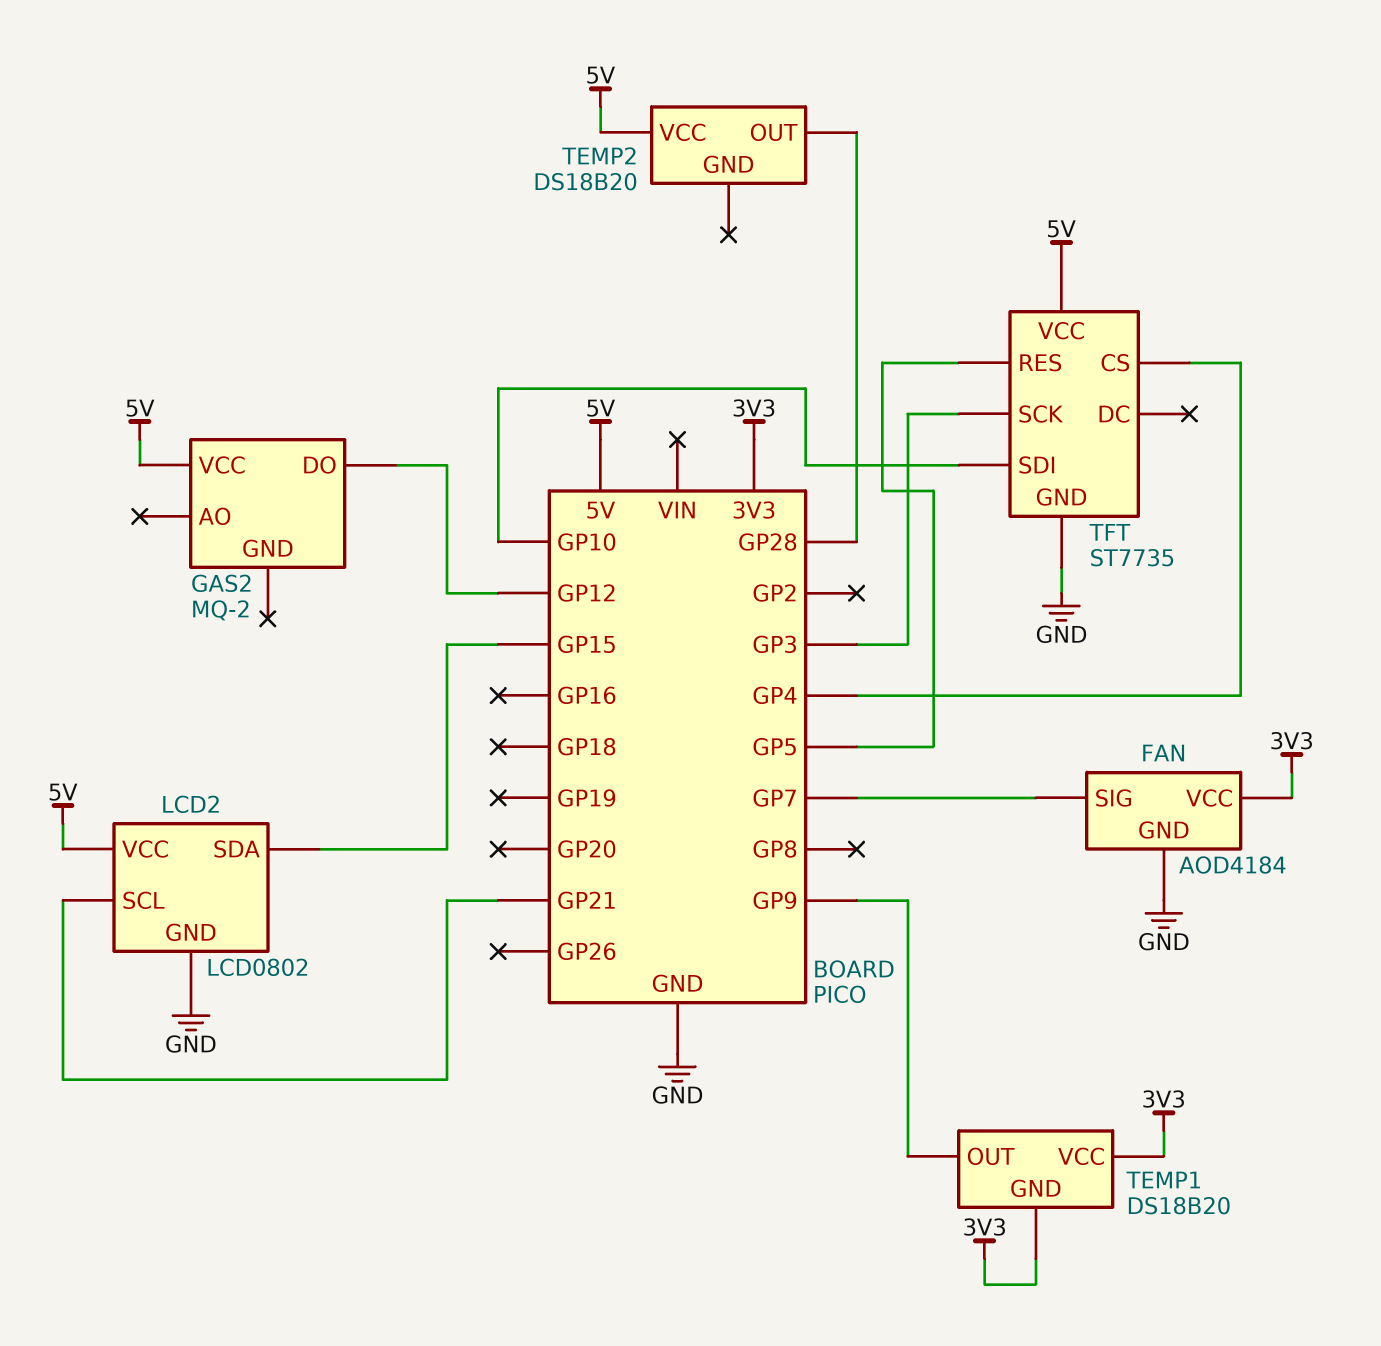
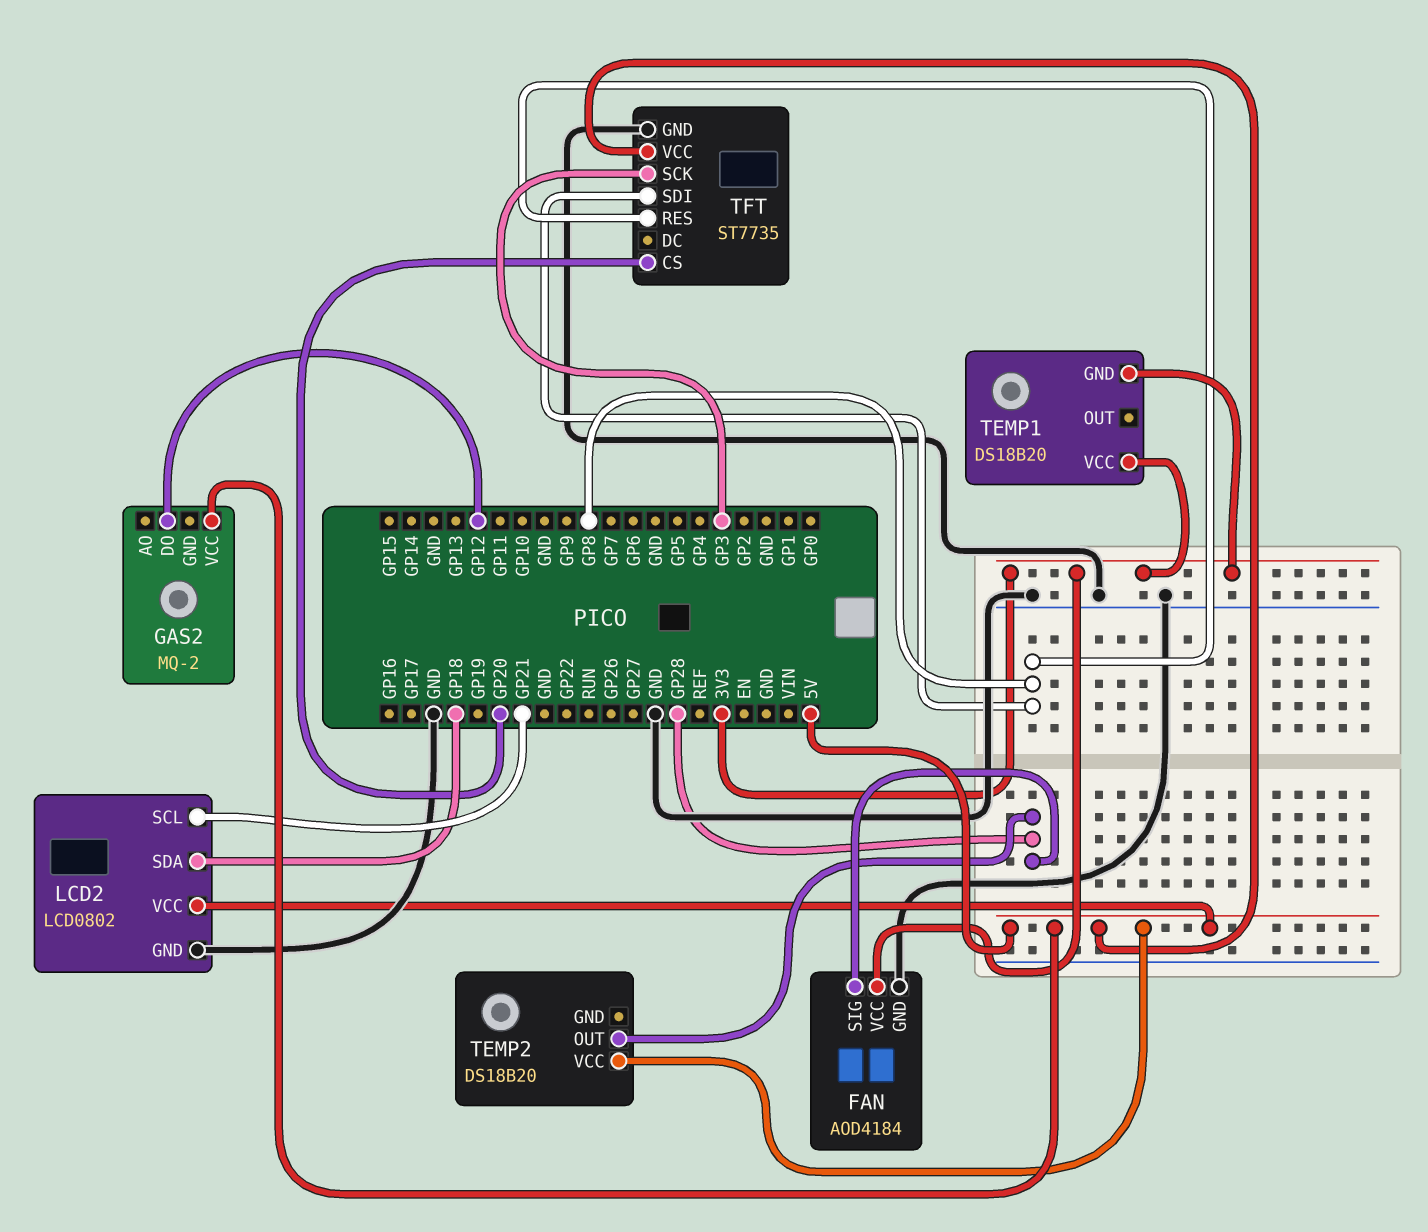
FAN pin SIG: GP7 -> GP28
LCD2 pin SDA: GP15 -> GP18
TEMP1 pin OUT: GP9 -> none
TFT pin CS: GP4 -> GP20
TFT pin RES: GP5 -> GP8
TFT pin SDI: GP10 -> GP8

